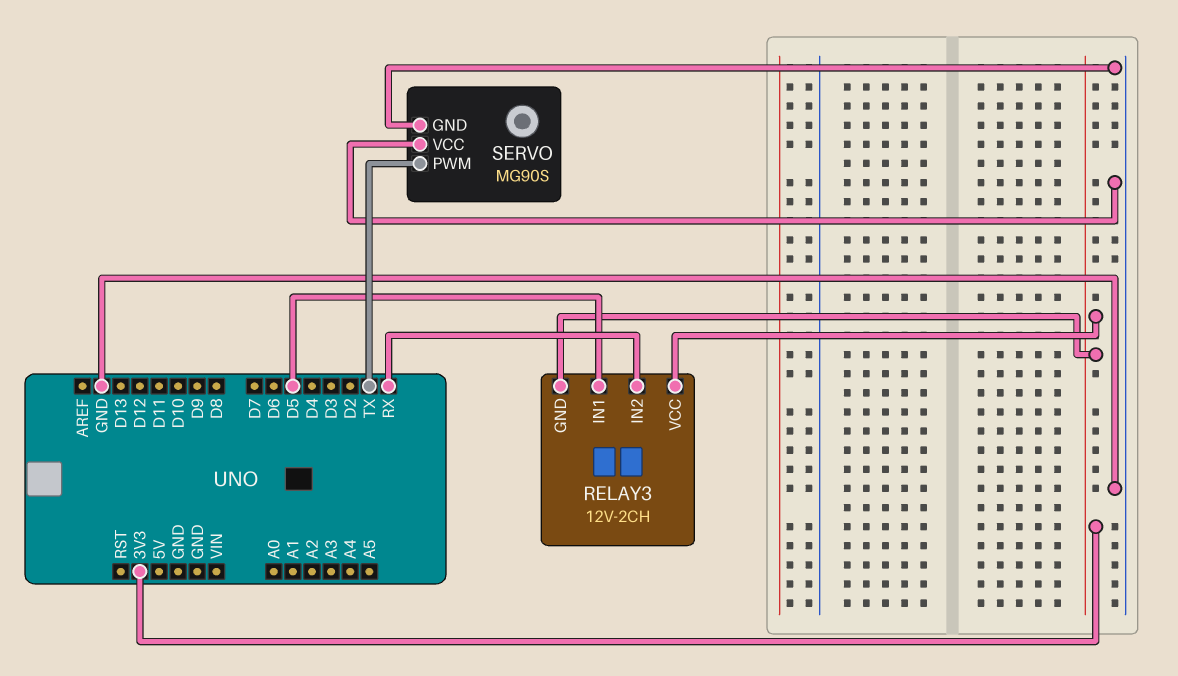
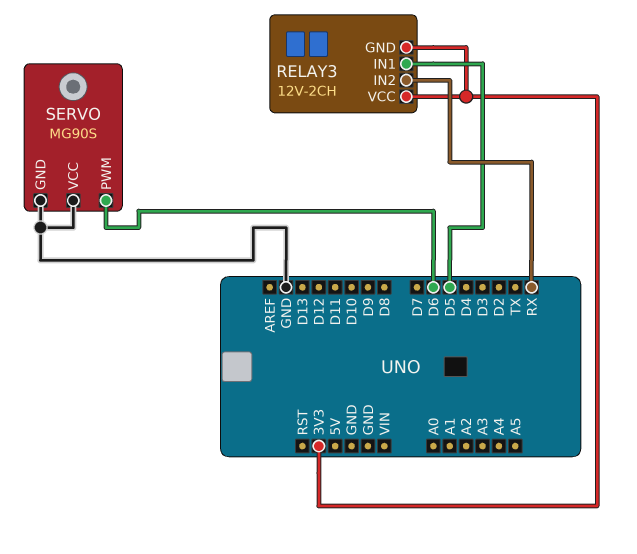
SERVO pin PWM: TX -> D6

